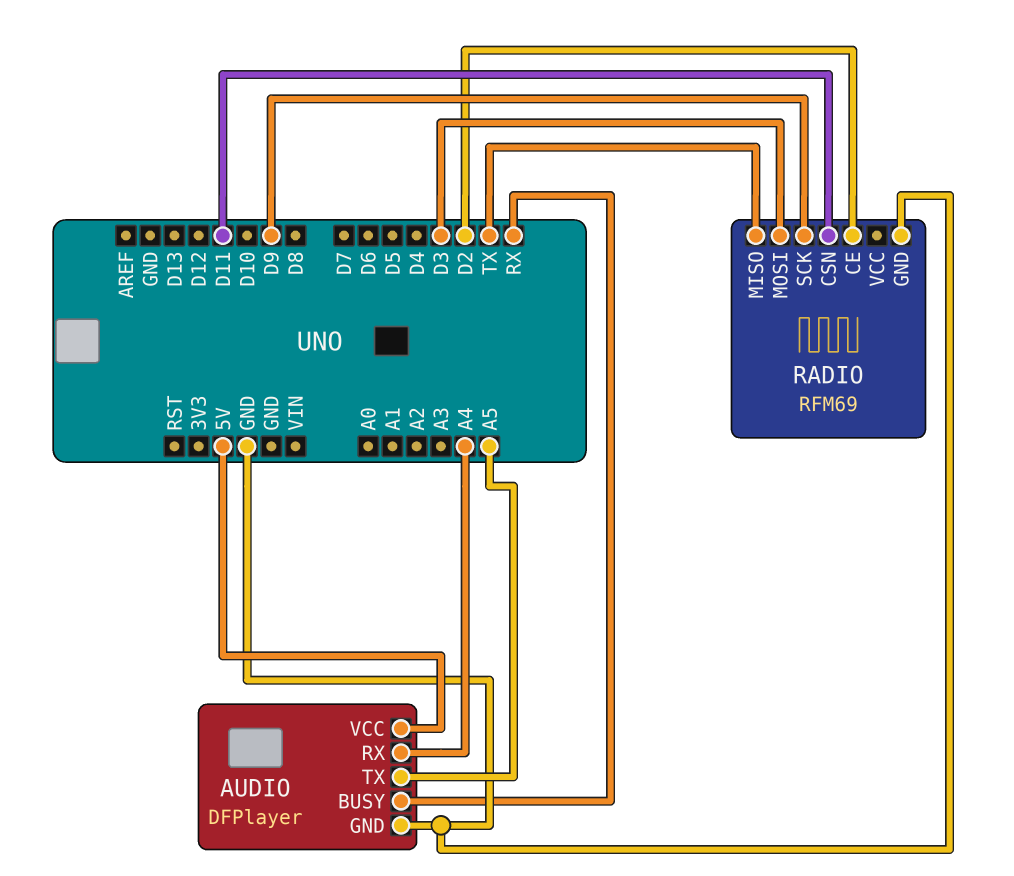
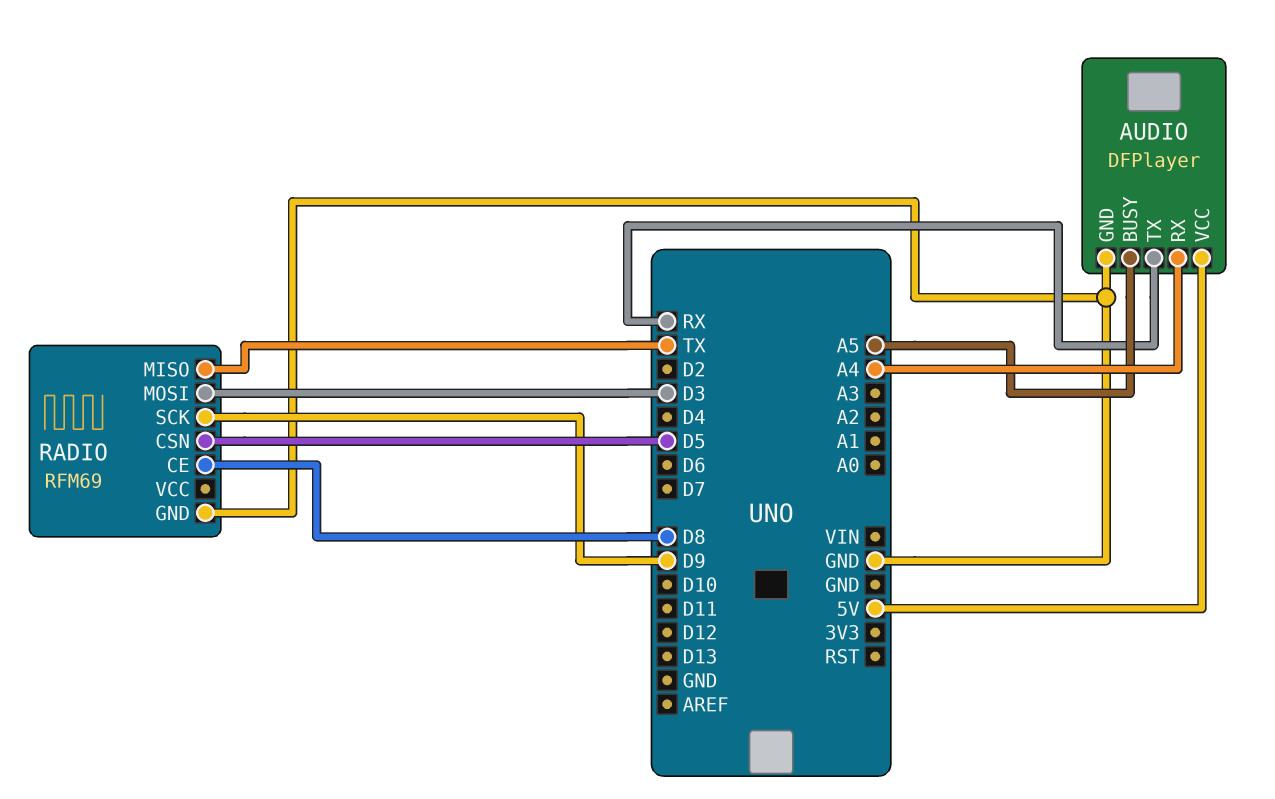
AUDIO pin BUSY: RX -> A5
AUDIO pin TX: A5 -> RX
RADIO pin CE: D2 -> D8
RADIO pin CSN: D11 -> D5

